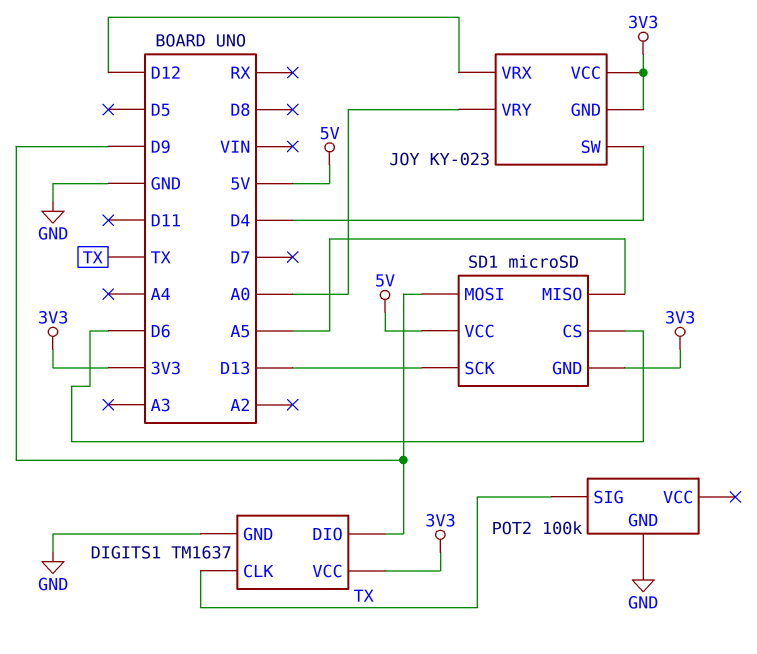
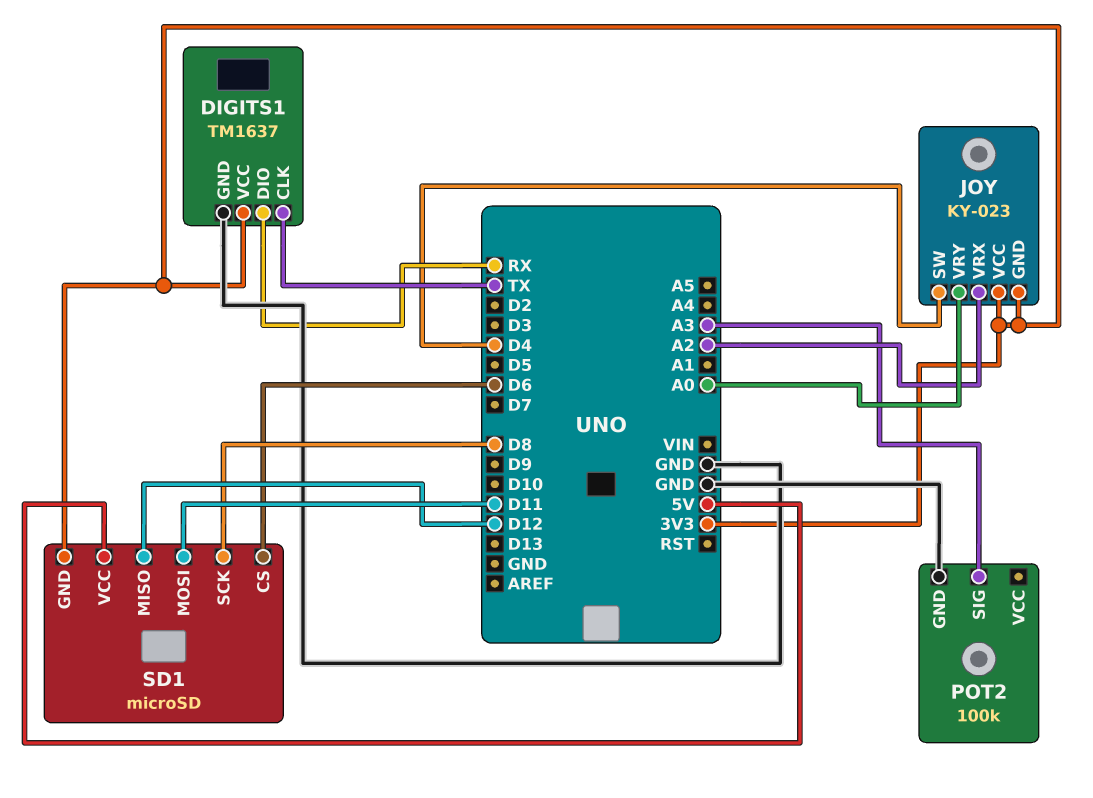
DIGITS1 pin DIO: D9 -> RX
JOY pin VRX: D12 -> A2
POT2 pin SIG: TX -> A3
SD1 pin MISO: A5 -> D12
SD1 pin MOSI: D9 -> D11
SD1 pin SCK: D13 -> D8

